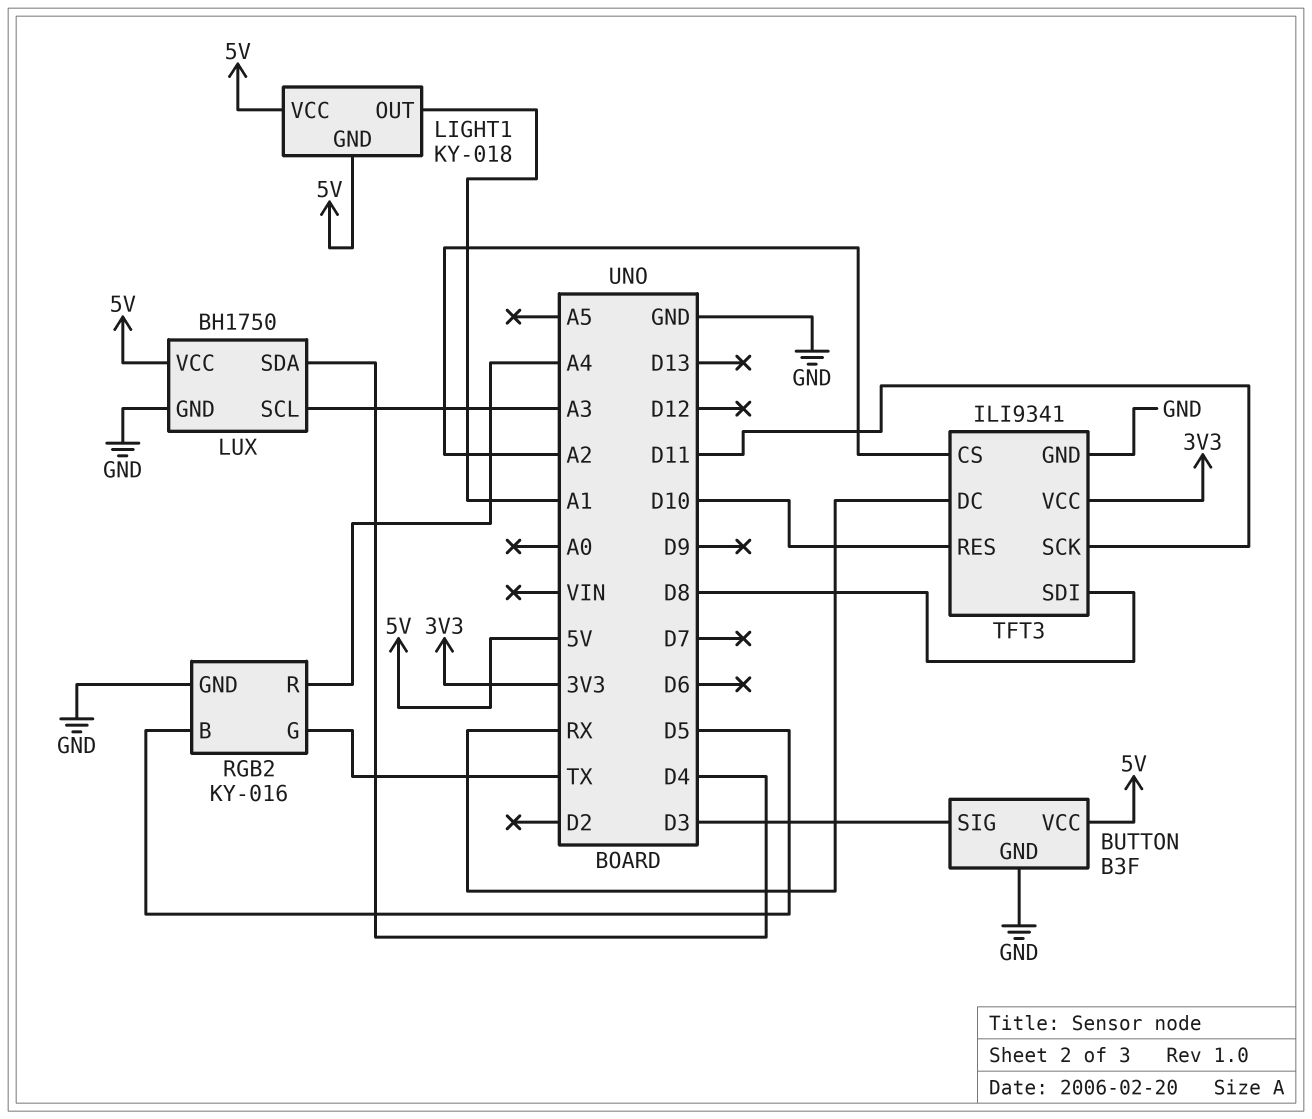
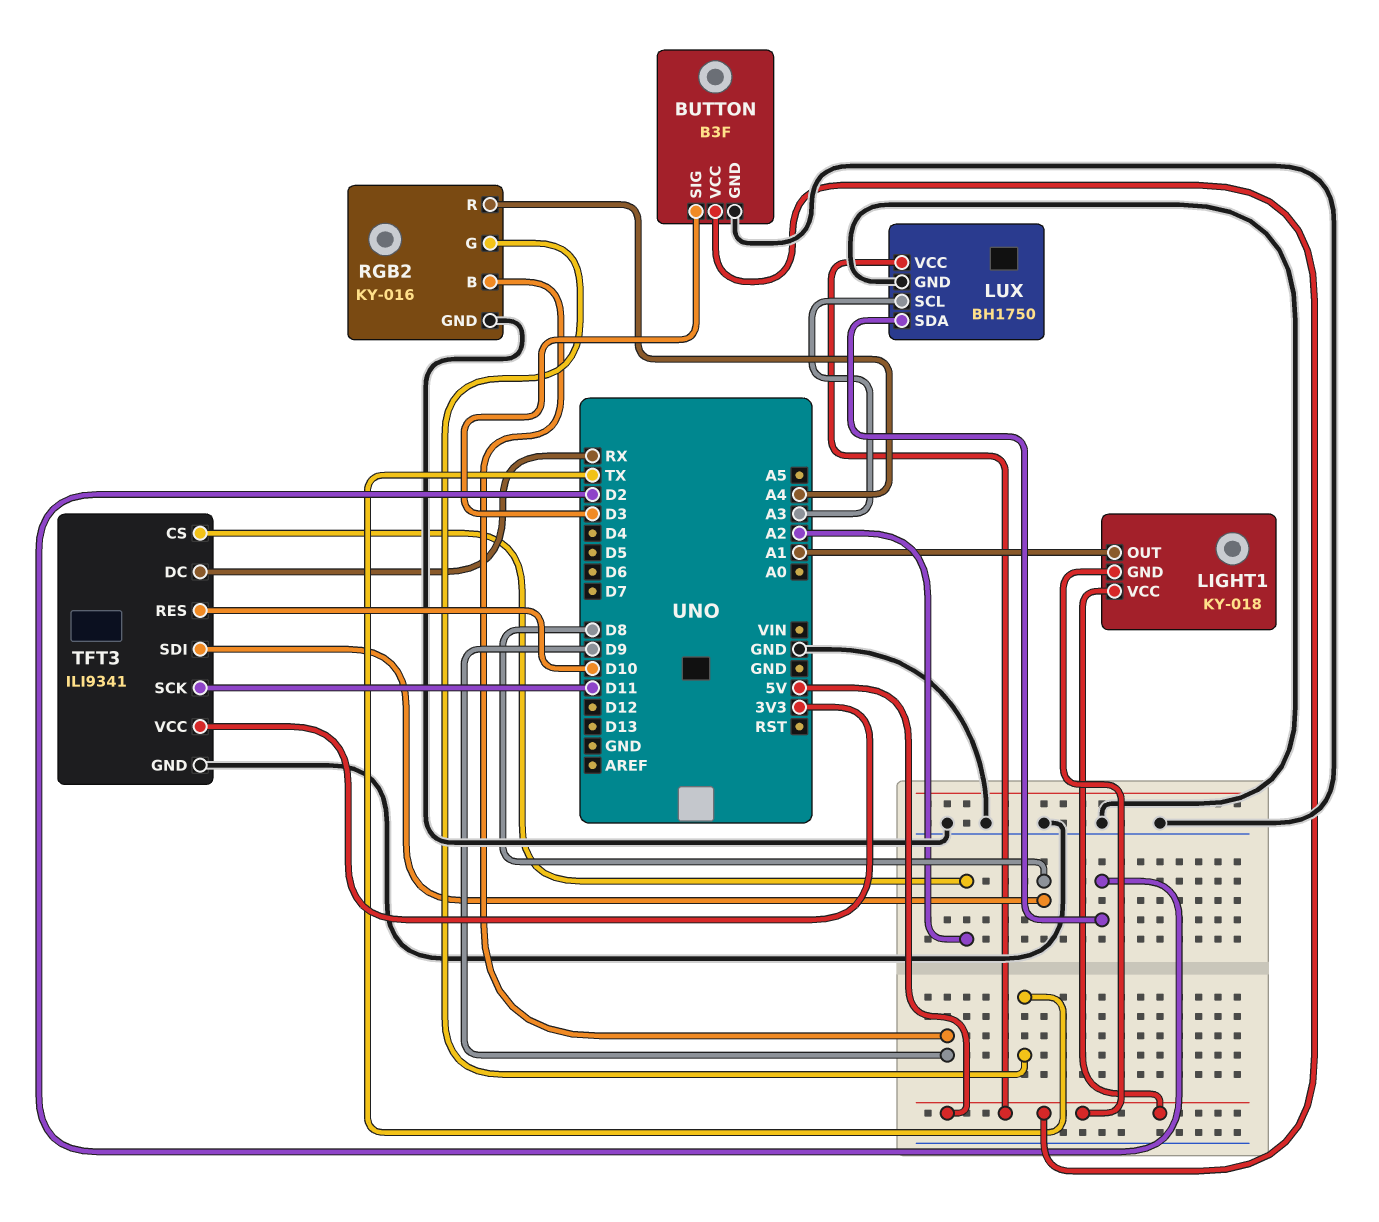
LUX pin SDA: D4 -> D2
RGB2 pin B: D5 -> D9

